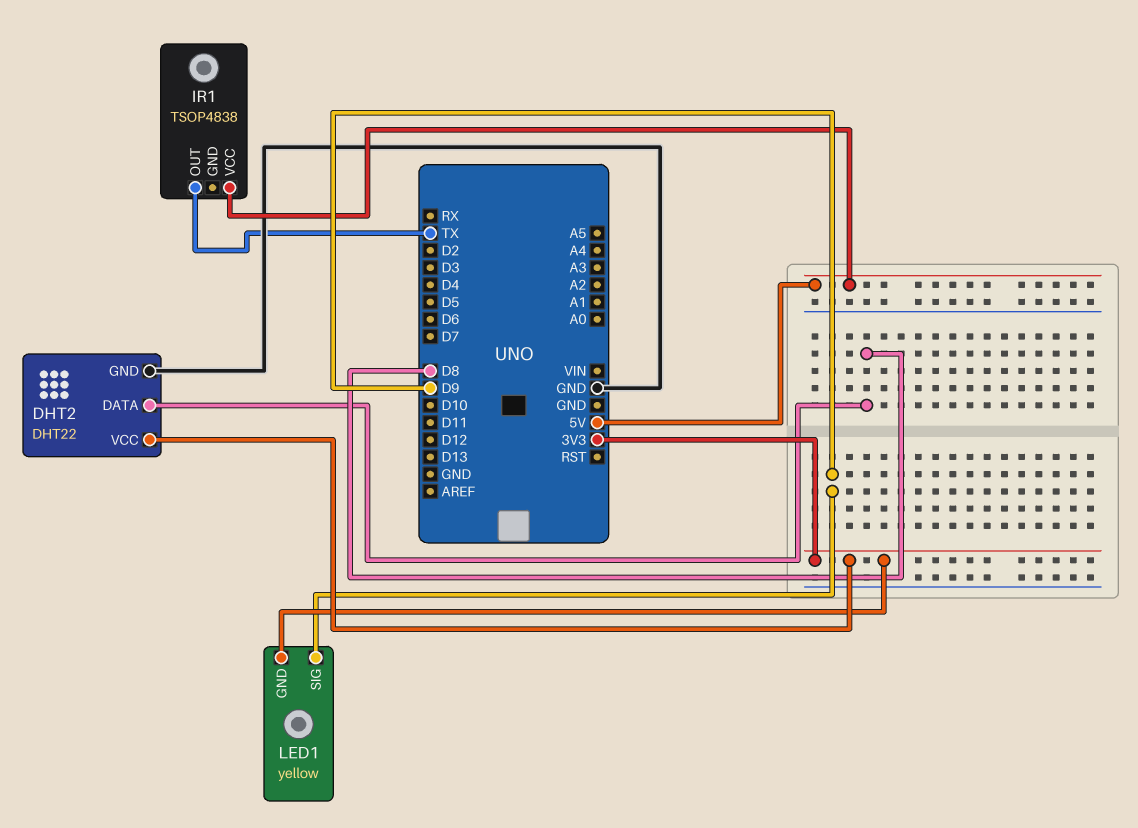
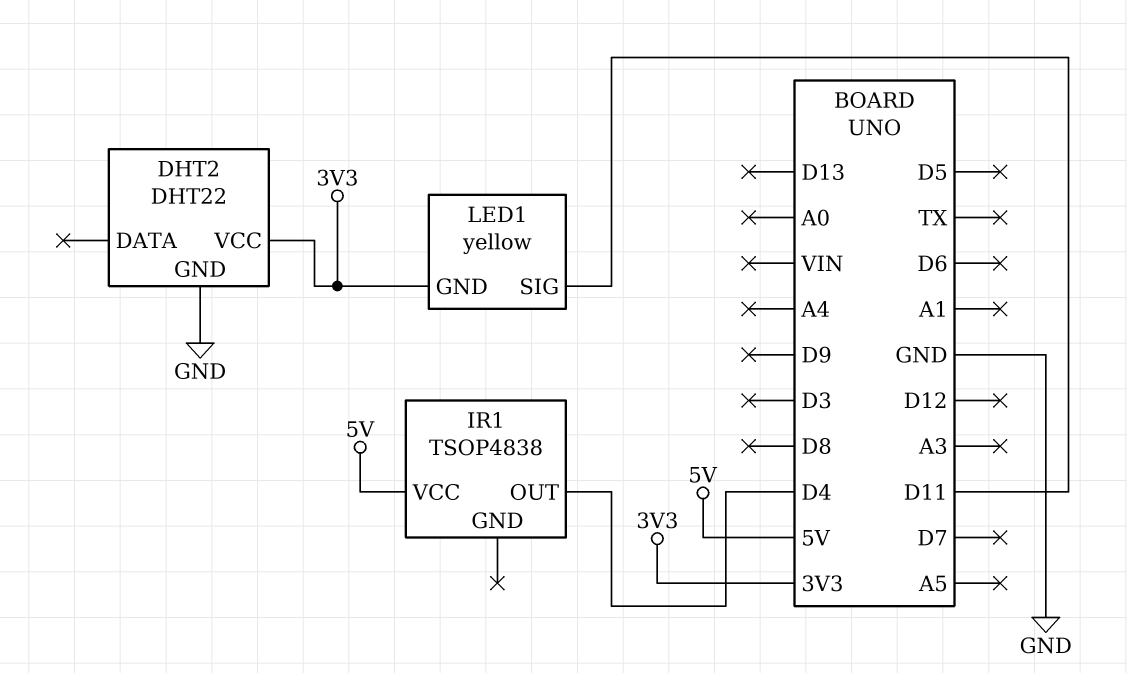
DHT2 pin DATA: D8 -> none
IR1 pin OUT: TX -> D4
LED1 pin SIG: D9 -> D11

